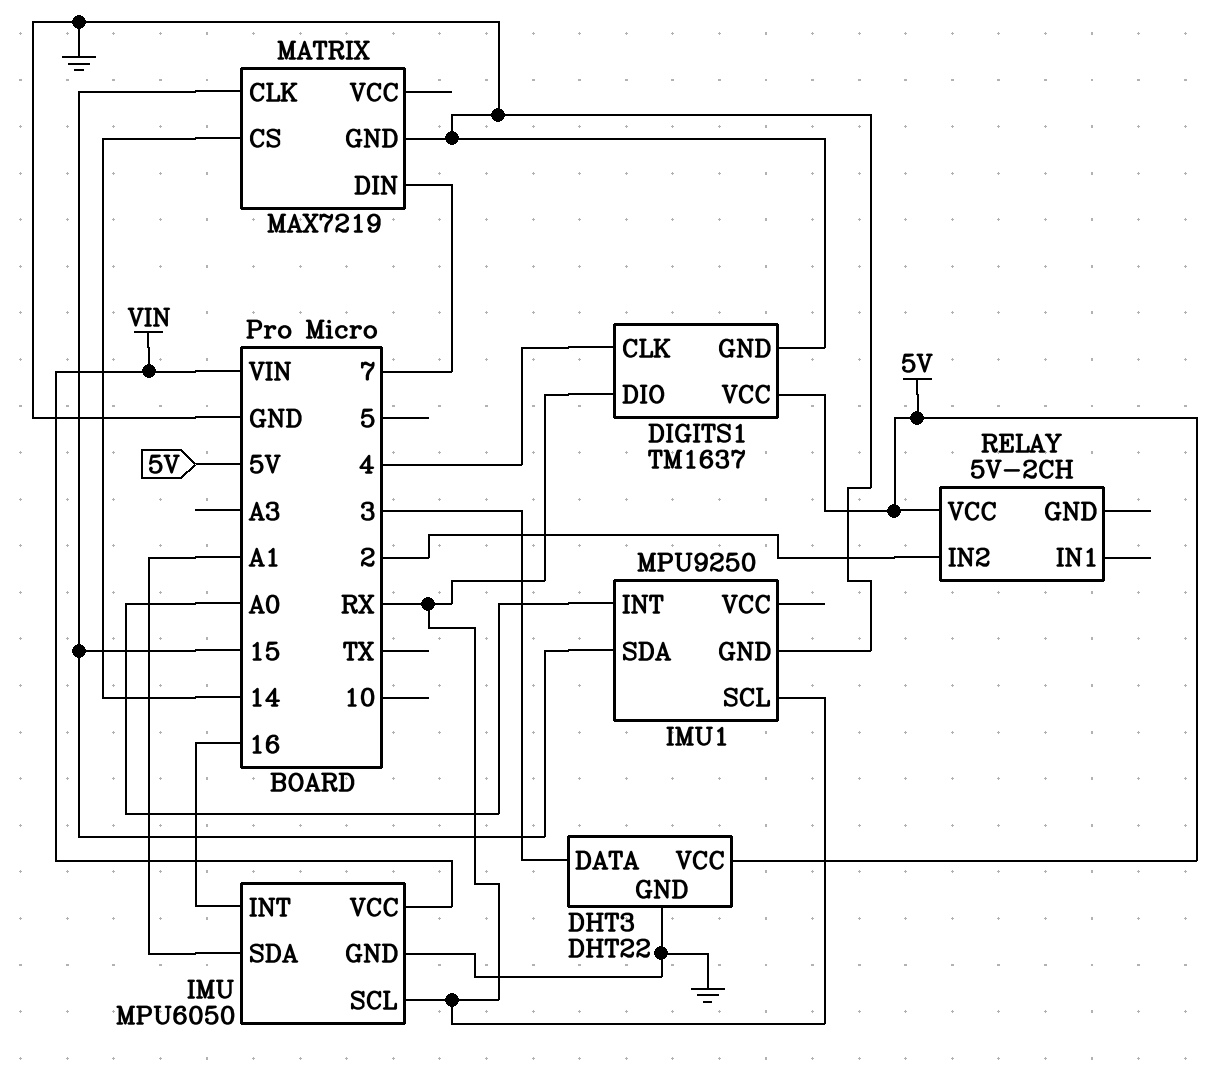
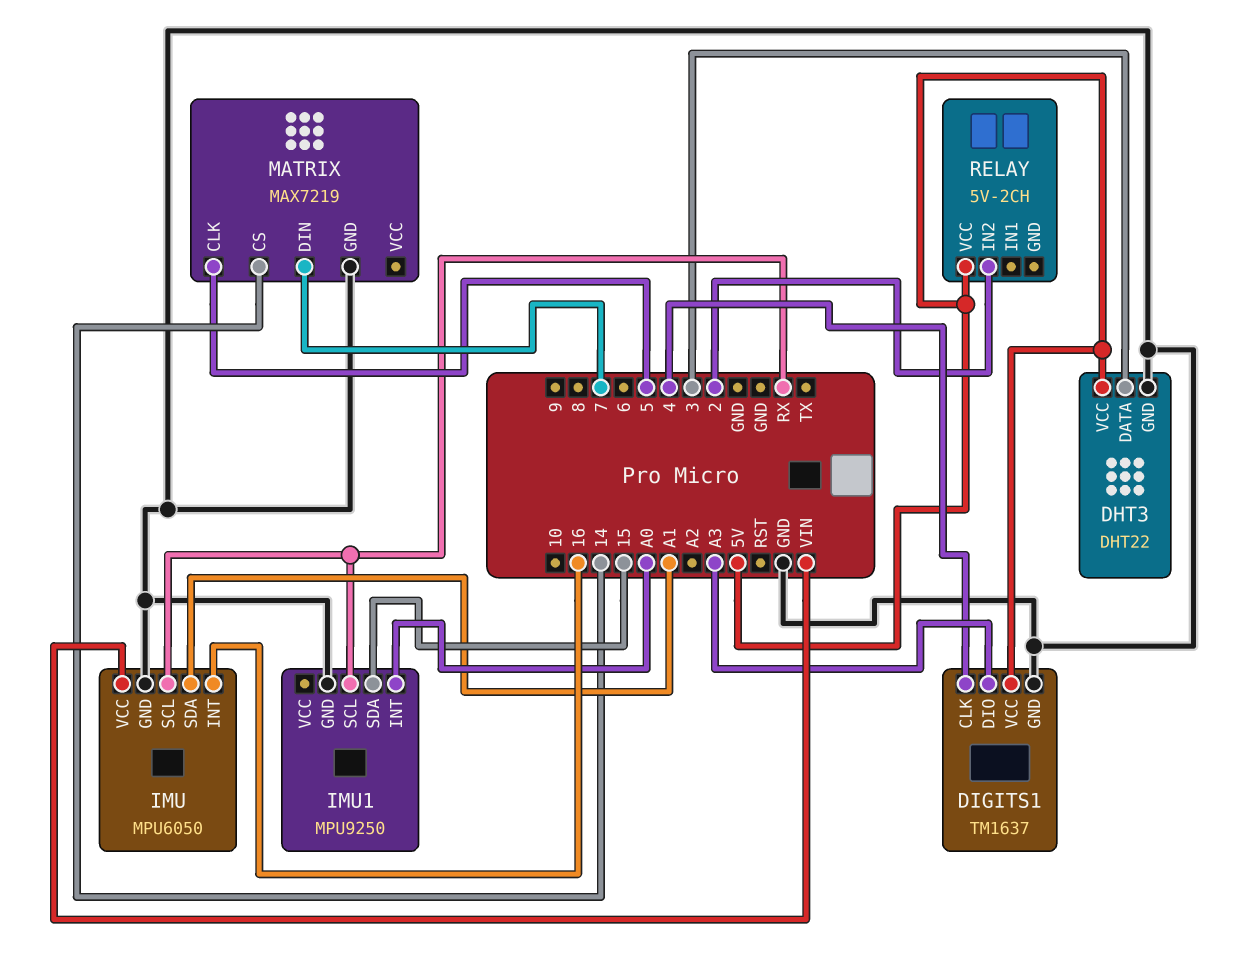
DIGITS1 pin DIO: RX -> A3
MATRIX pin CLK: 15 -> 5

